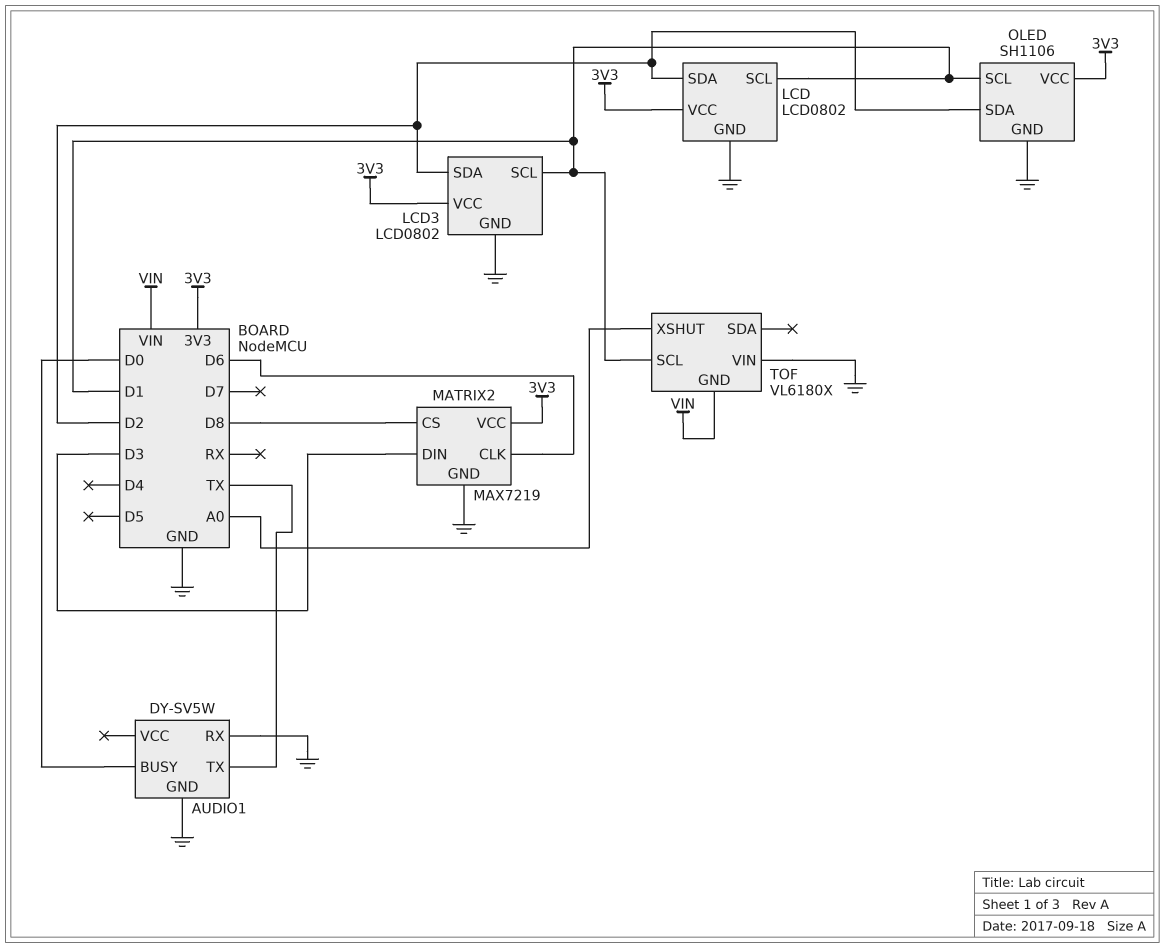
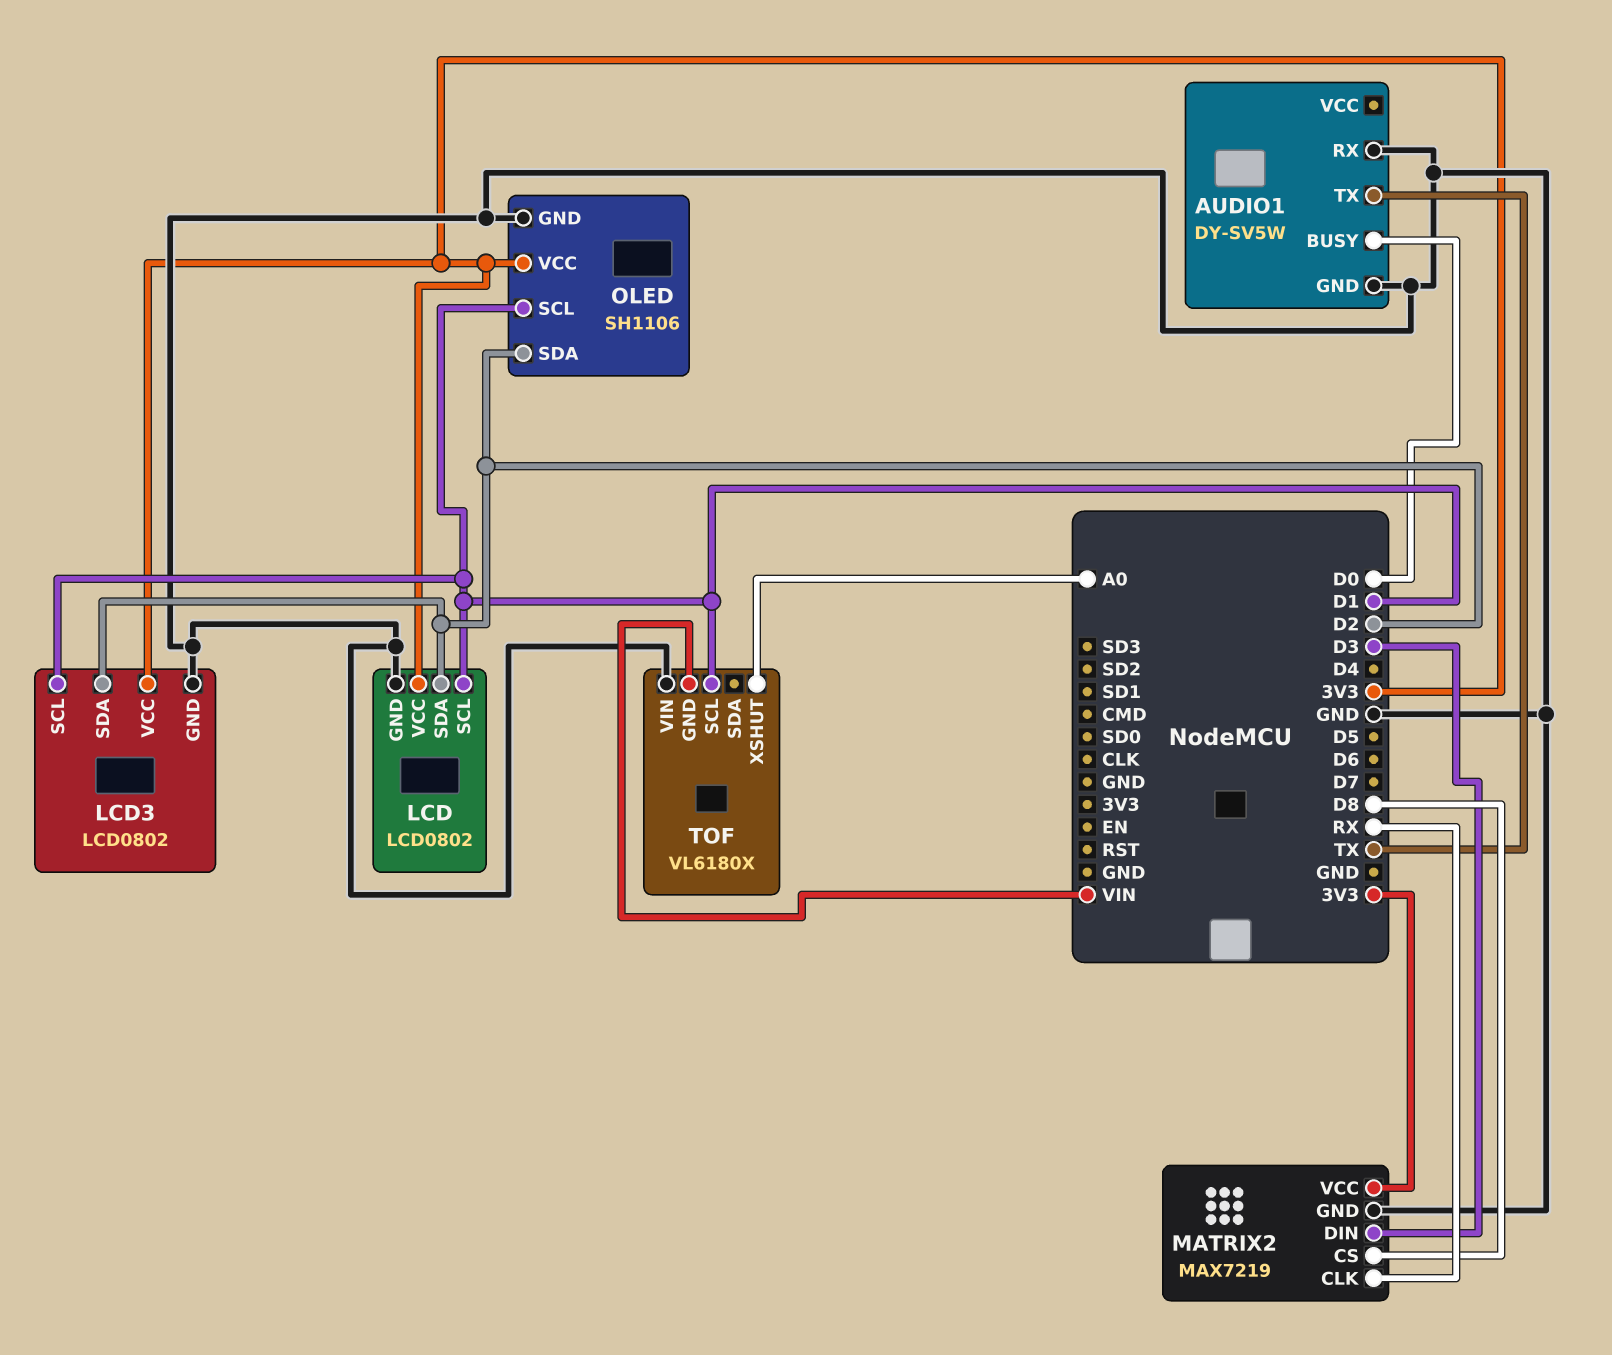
MATRIX2 pin CLK: D6 -> RX

